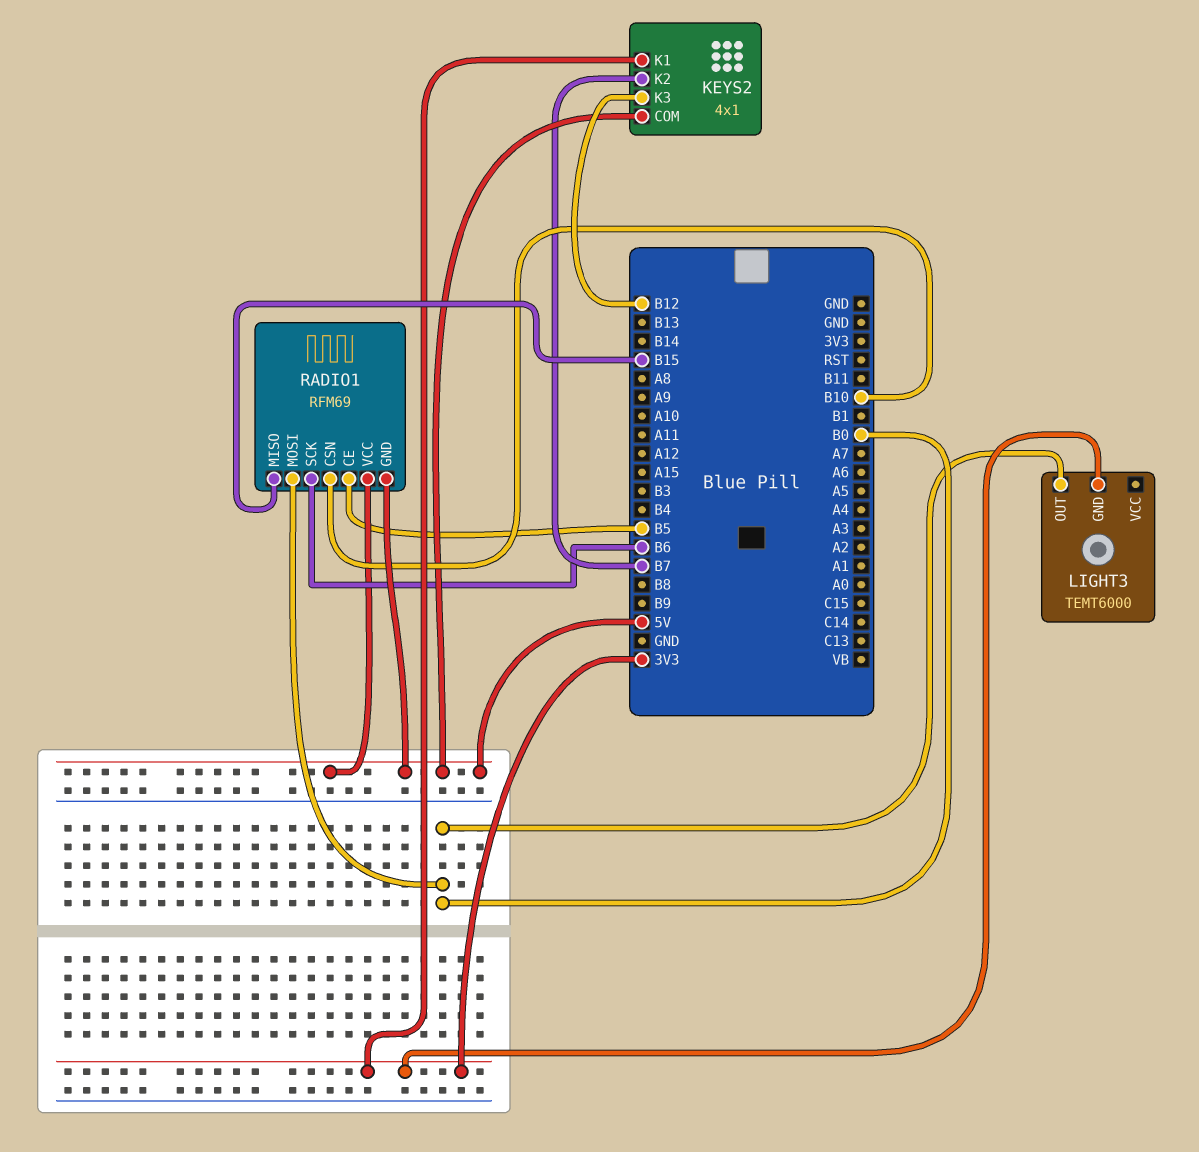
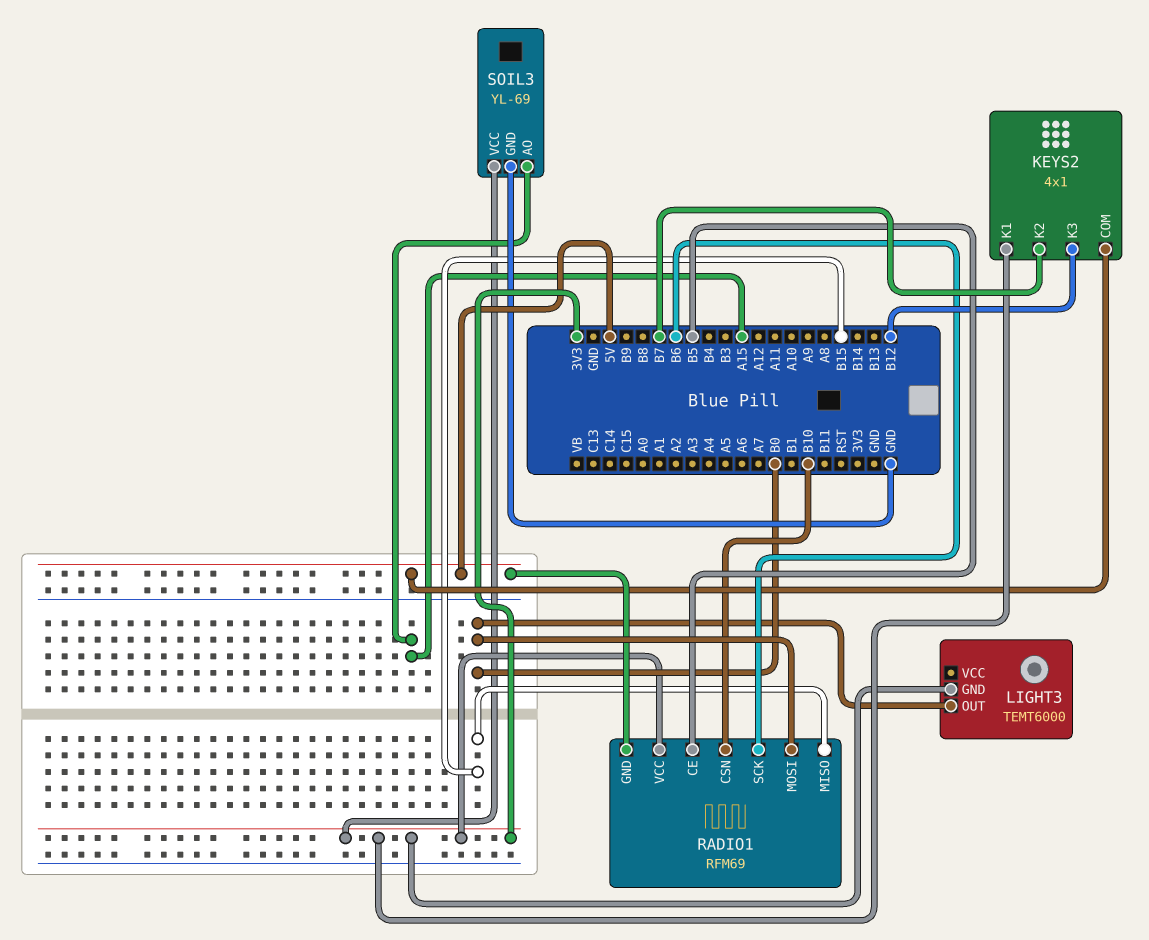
RADIO1 pin VCC: 5V -> 3V3
SOIL3: none -> YL-69
SOIL3 pin AO: none -> A15
SOIL3 pin GND: none -> GND
SOIL3 pin VCC: none -> 3V3

